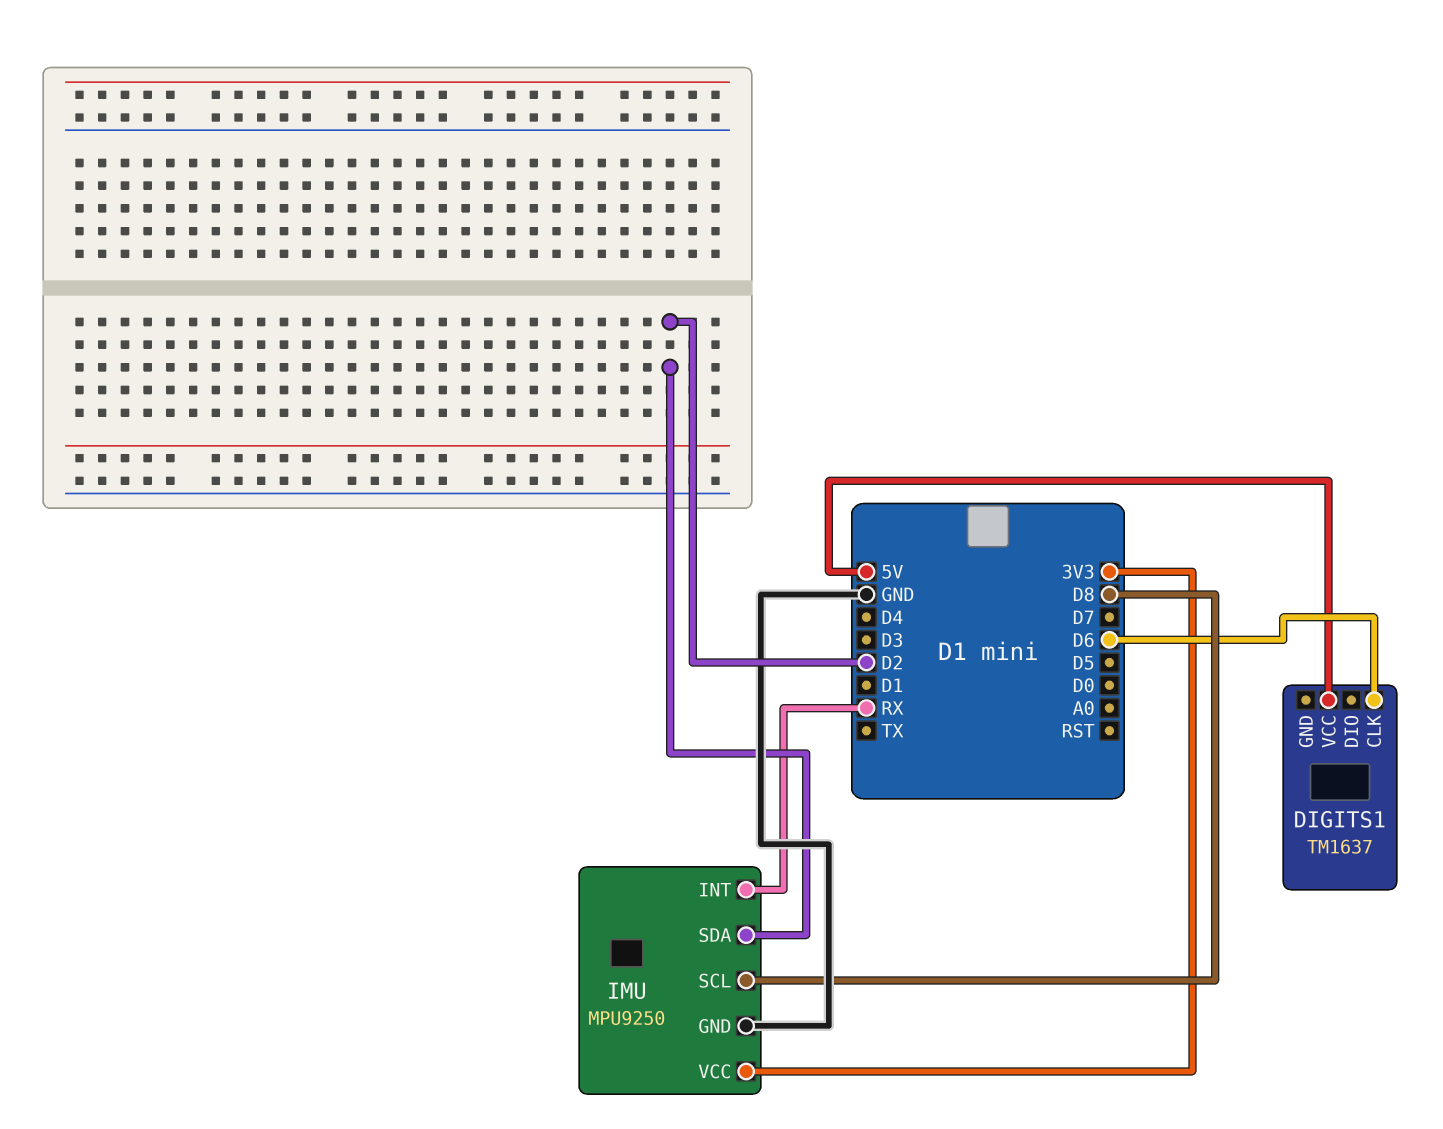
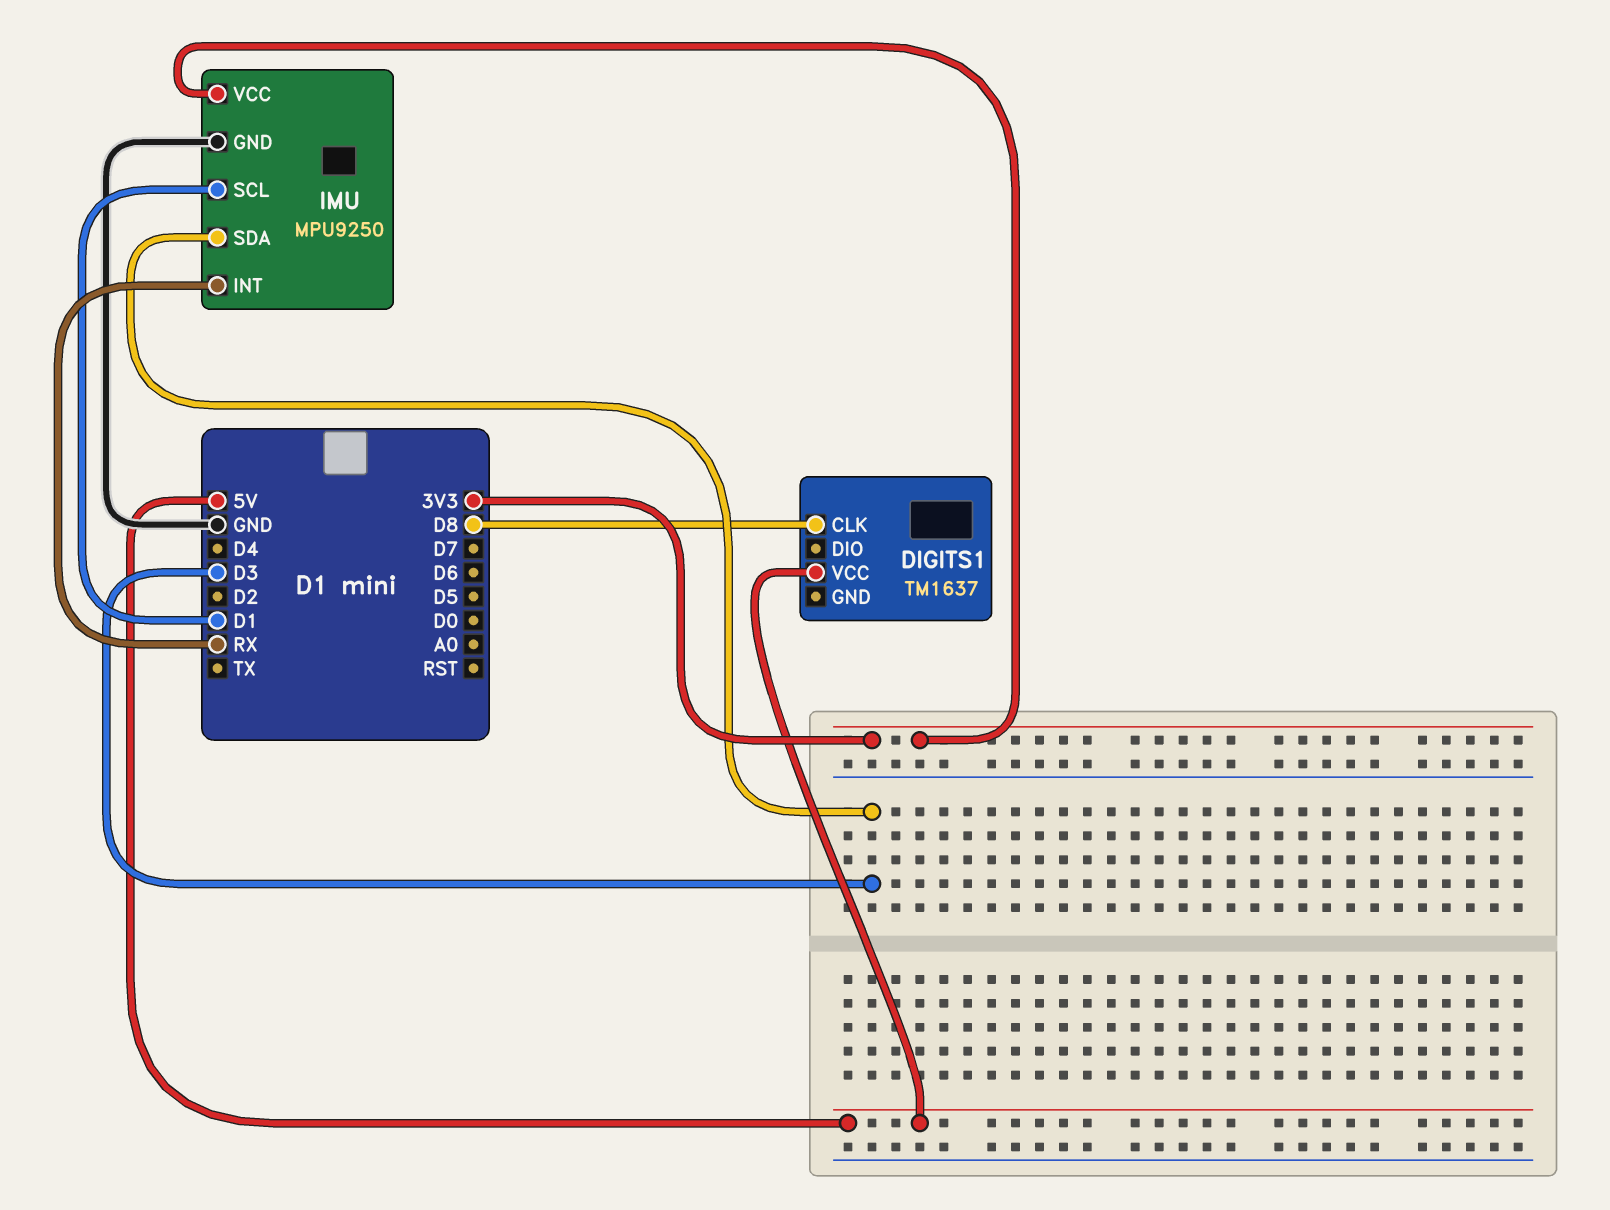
DIGITS1 pin CLK: D6 -> D8
IMU pin SCL: D8 -> D1
IMU pin SDA: D2 -> D3

